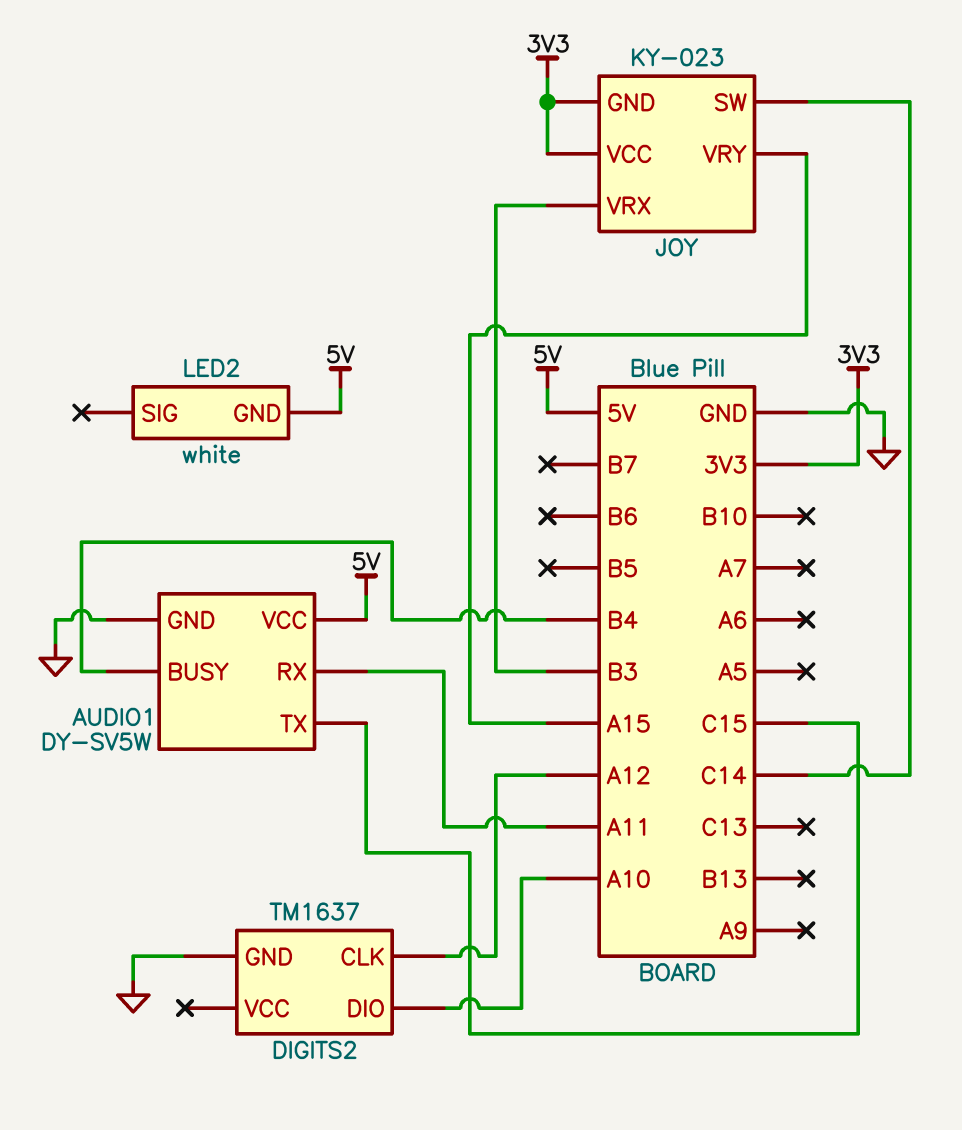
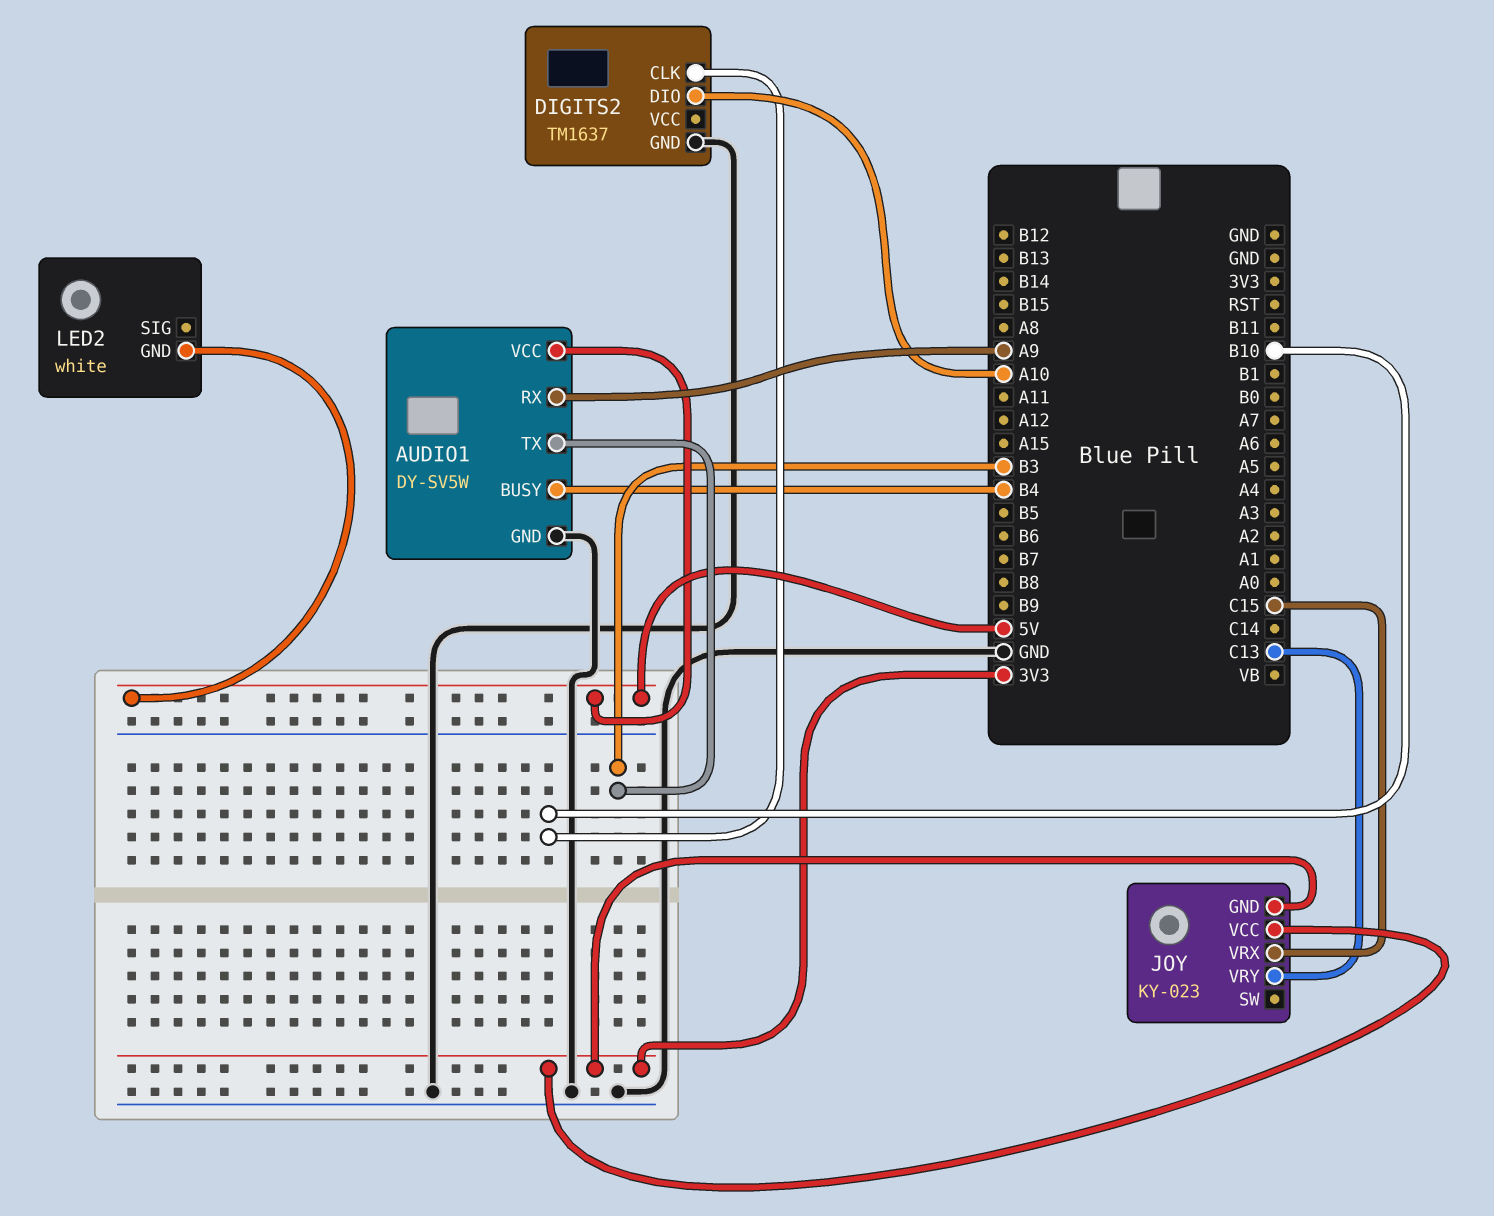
AUDIO1 pin RX: A11 -> A9
AUDIO1 pin TX: C15 -> B3
DIGITS2 pin CLK: A12 -> B10
JOY pin SW: C14 -> none
JOY pin VRX: B3 -> C15
JOY pin VRY: A15 -> C13

